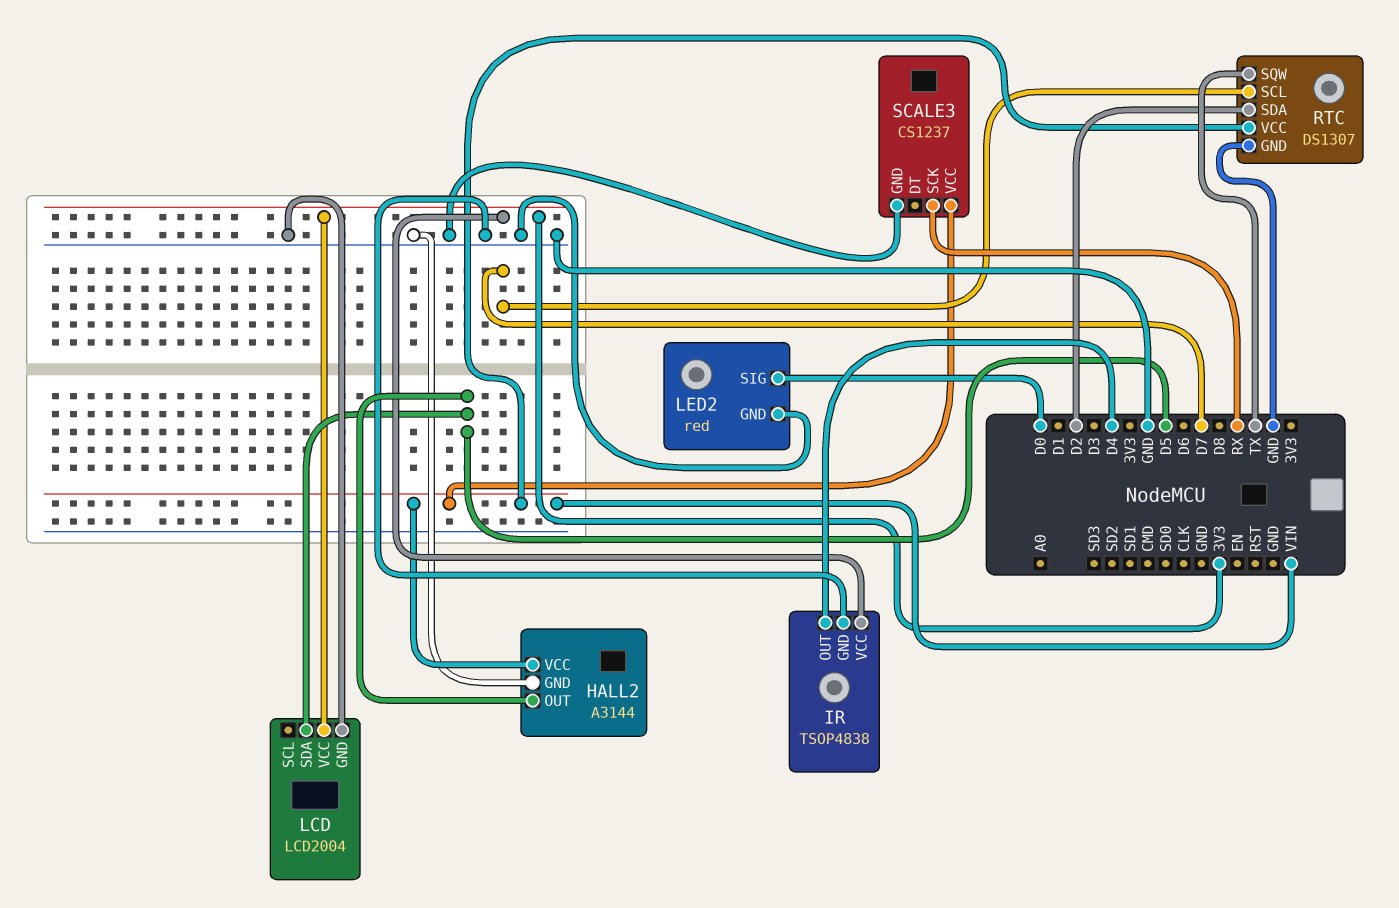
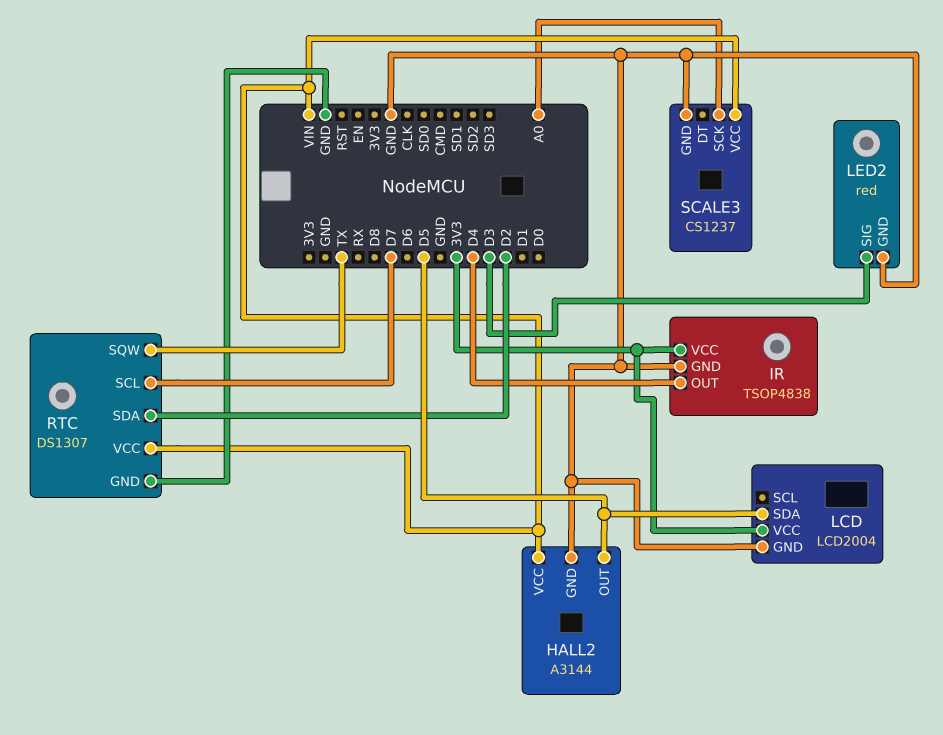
LED2 pin SIG: D0 -> D3
SCALE3 pin SCK: RX -> A0

